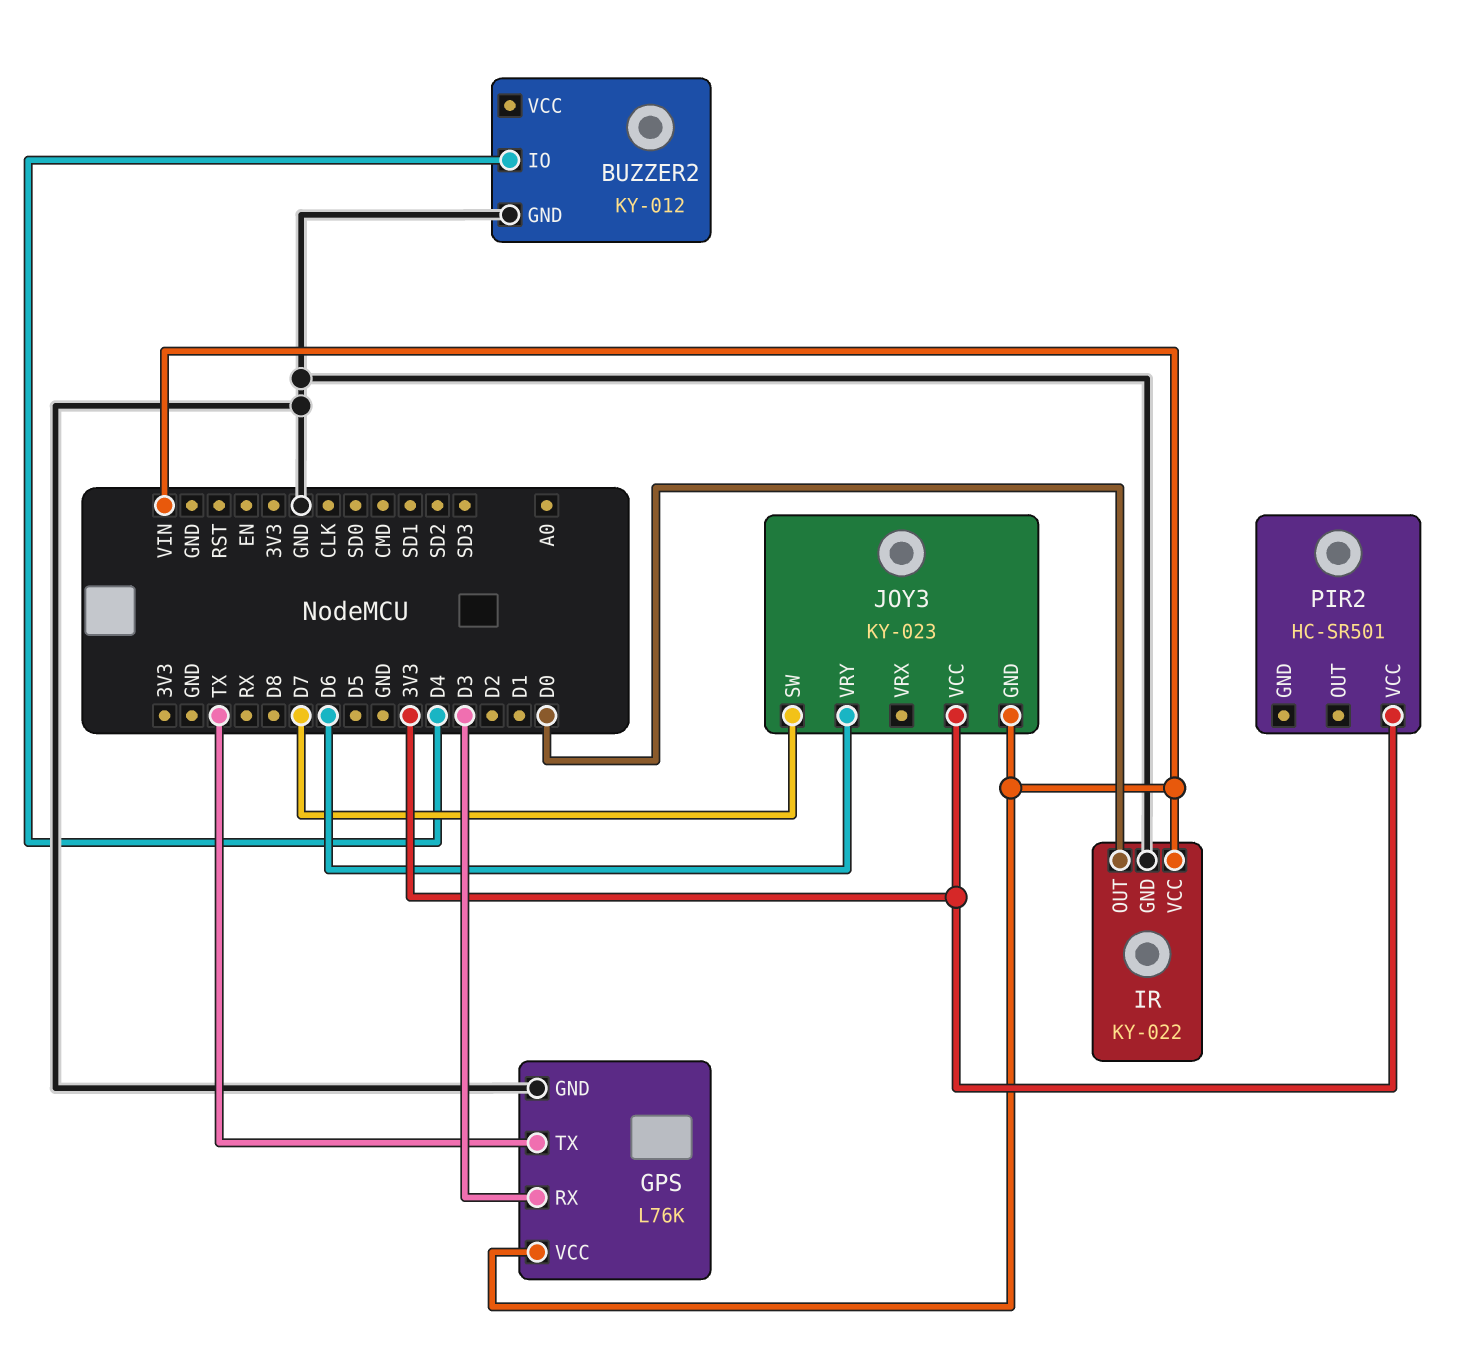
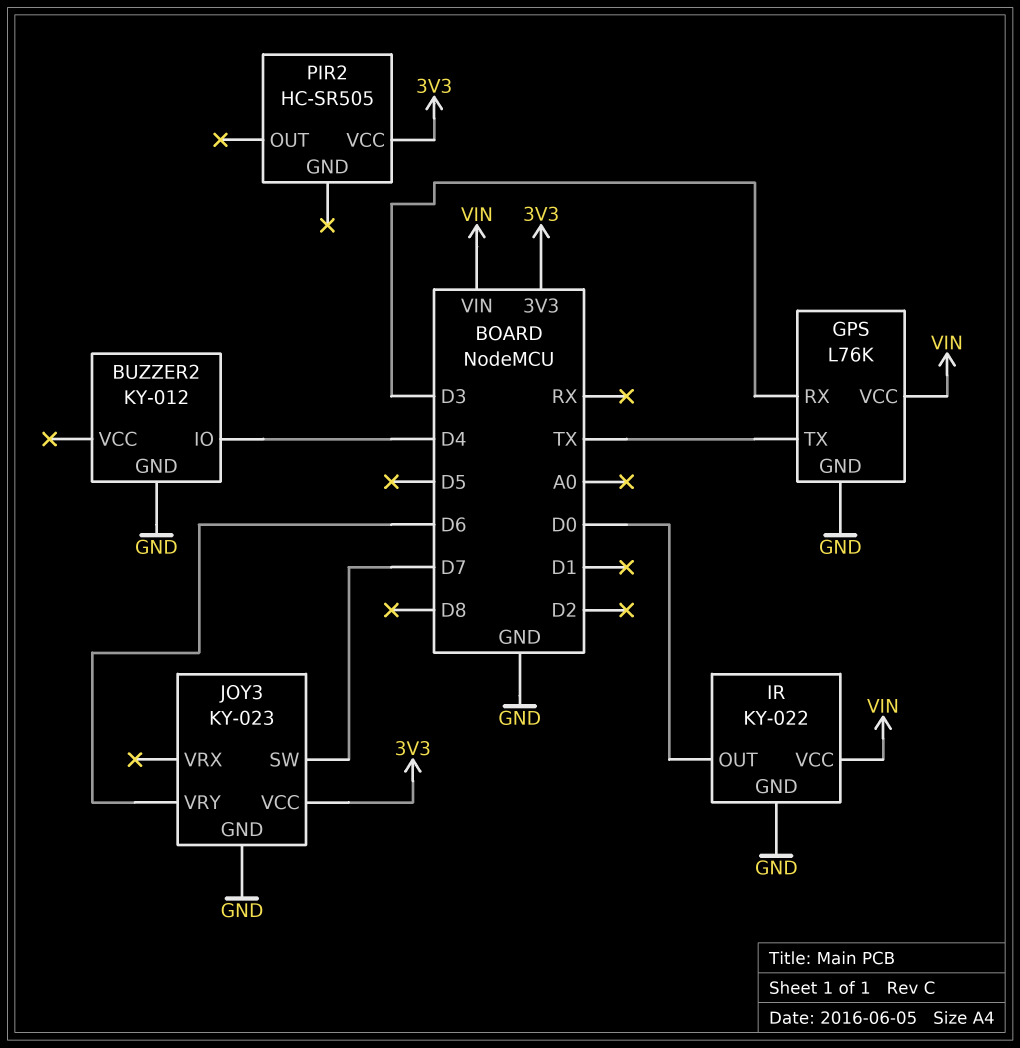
JOY3 pin GND: VIN -> GND
PIR2: HC-SR501 -> HC-SR505

